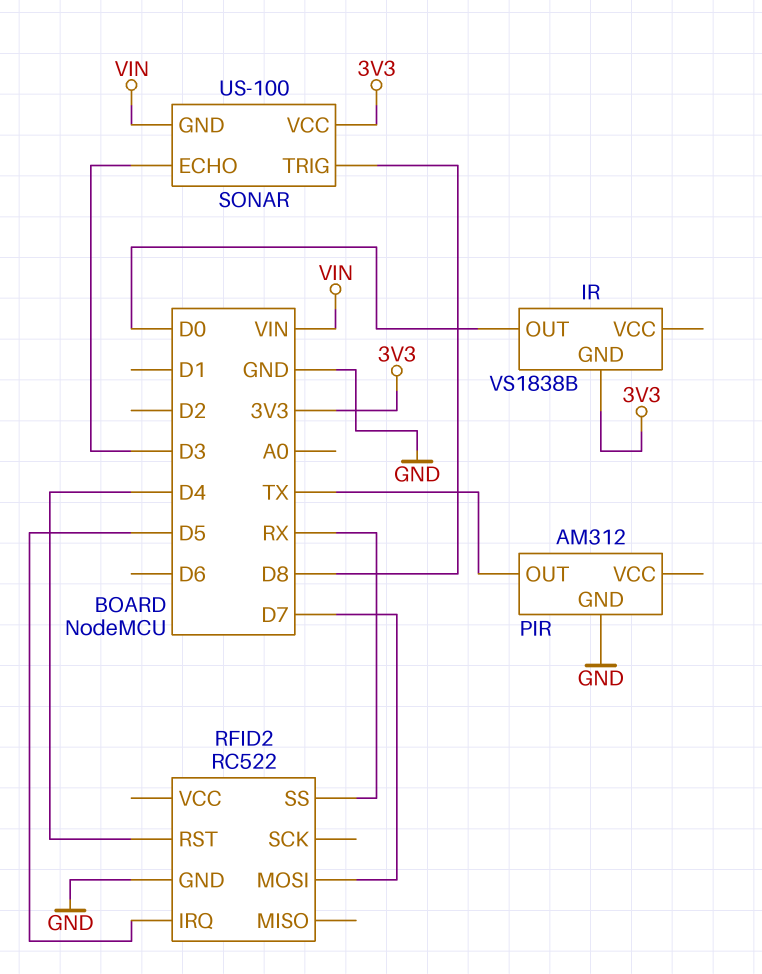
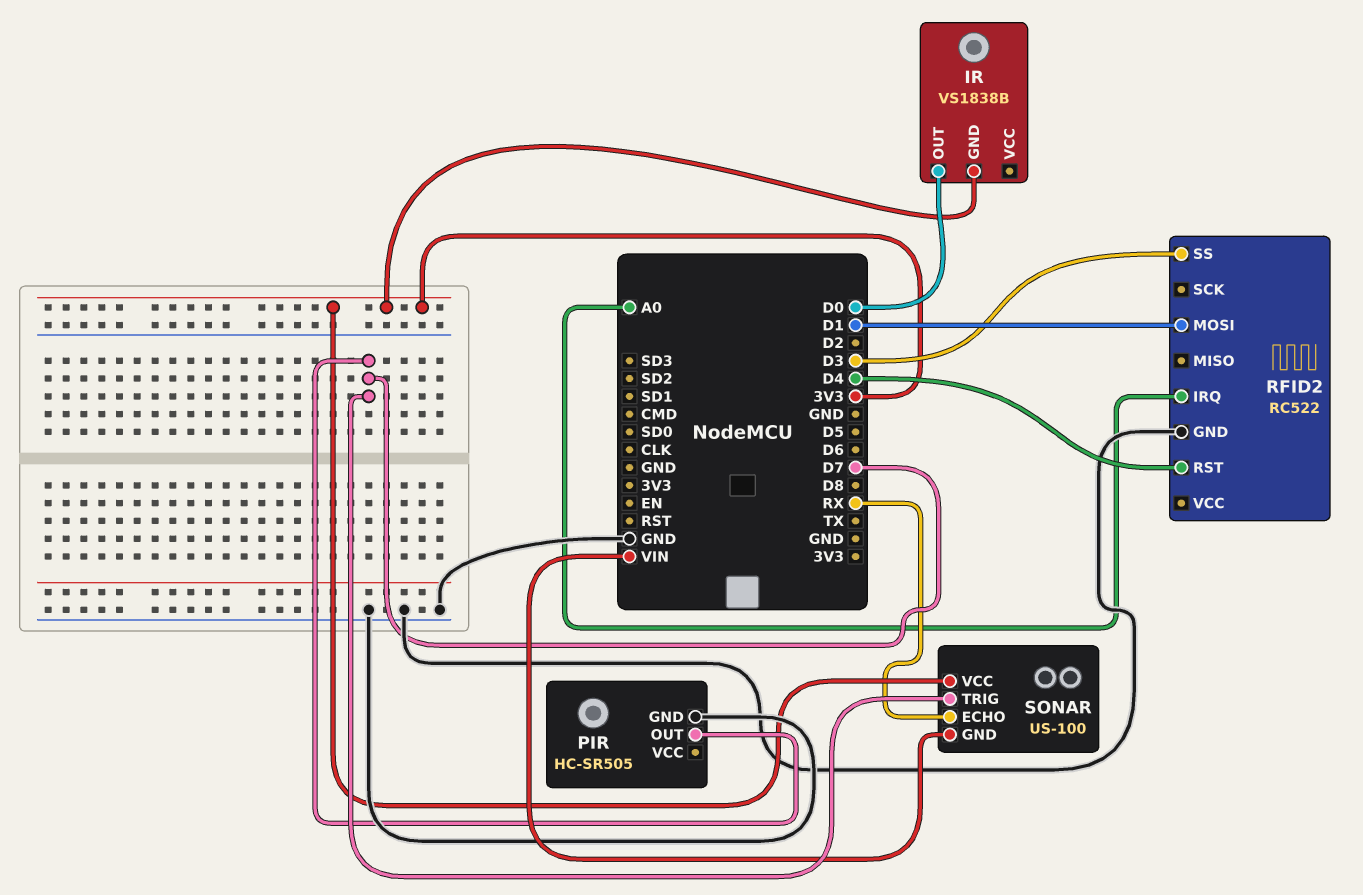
PIR: AM312 -> HC-SR505
PIR pin OUT: TX -> D7
RFID2 pin IRQ: D5 -> A0
RFID2 pin MOSI: D7 -> D1
RFID2 pin SS: RX -> D3
SONAR pin ECHO: D3 -> RX
SONAR pin TRIG: D8 -> D7

